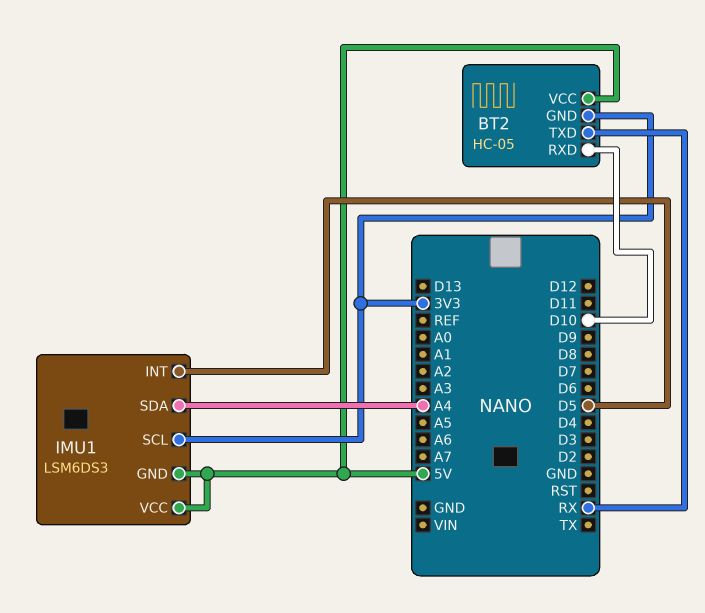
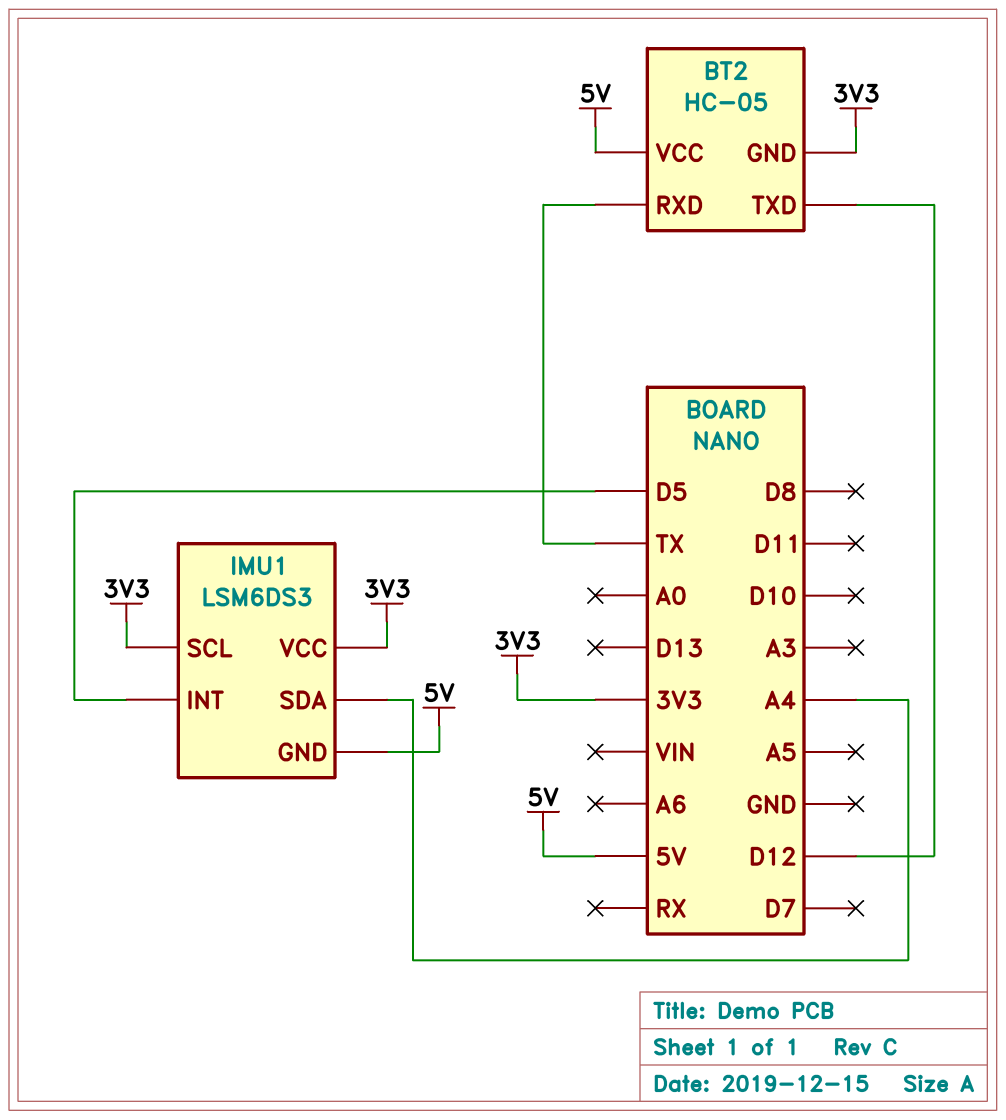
BT2 pin RXD: D10 -> TX
BT2 pin TXD: RX -> D12
IMU1 pin VCC: 5V -> 3V3

